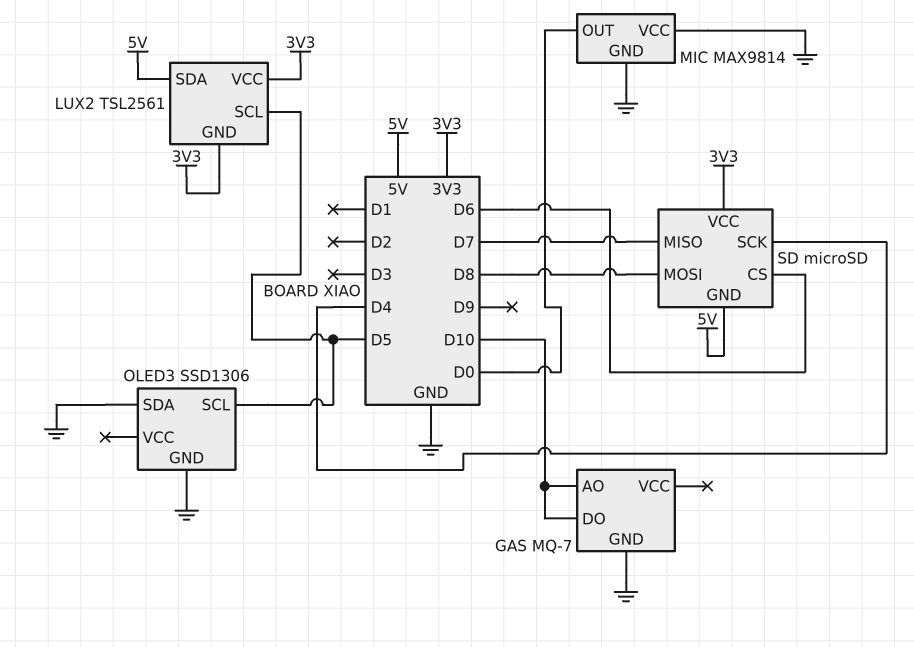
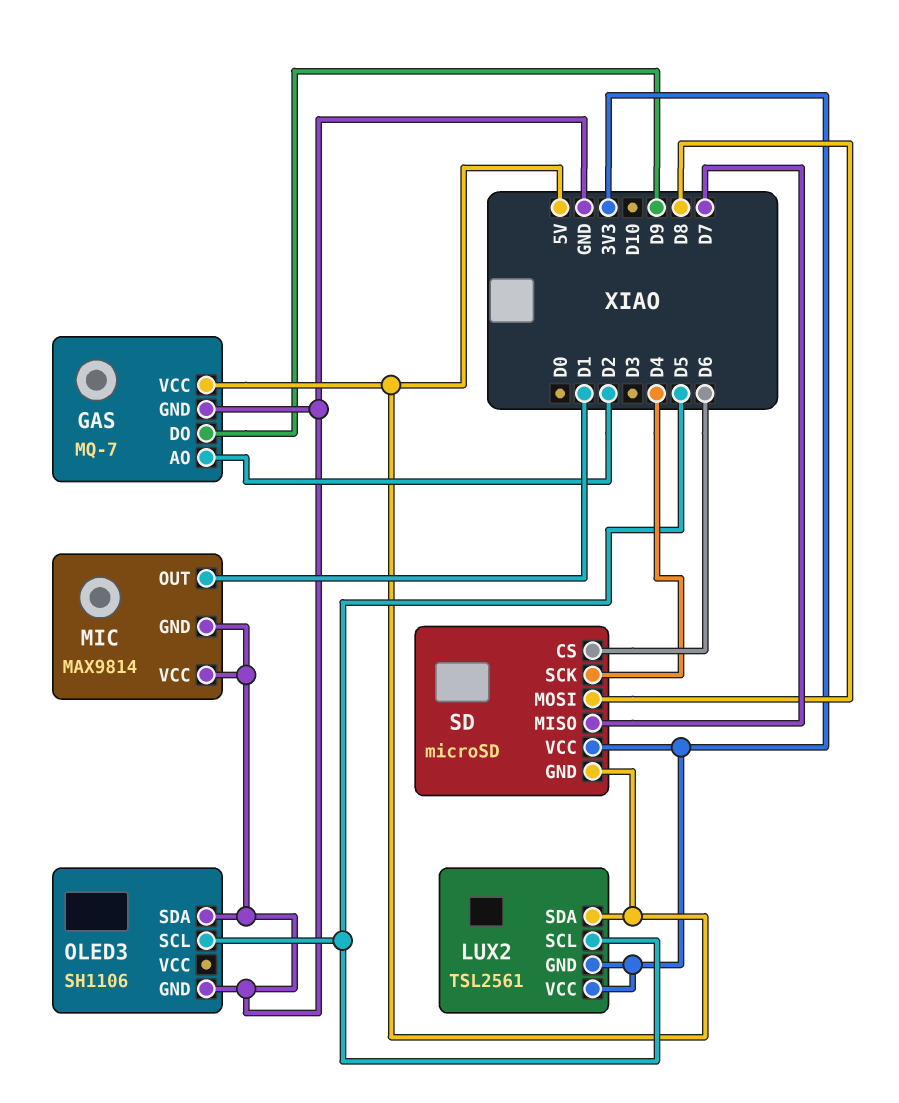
GAS pin AO: D10 -> D2
GAS pin DO: D10 -> D9
GAS pin VCC: none -> 5V
MIC pin OUT: D0 -> D1
OLED3: SSD1306 -> SH1106

